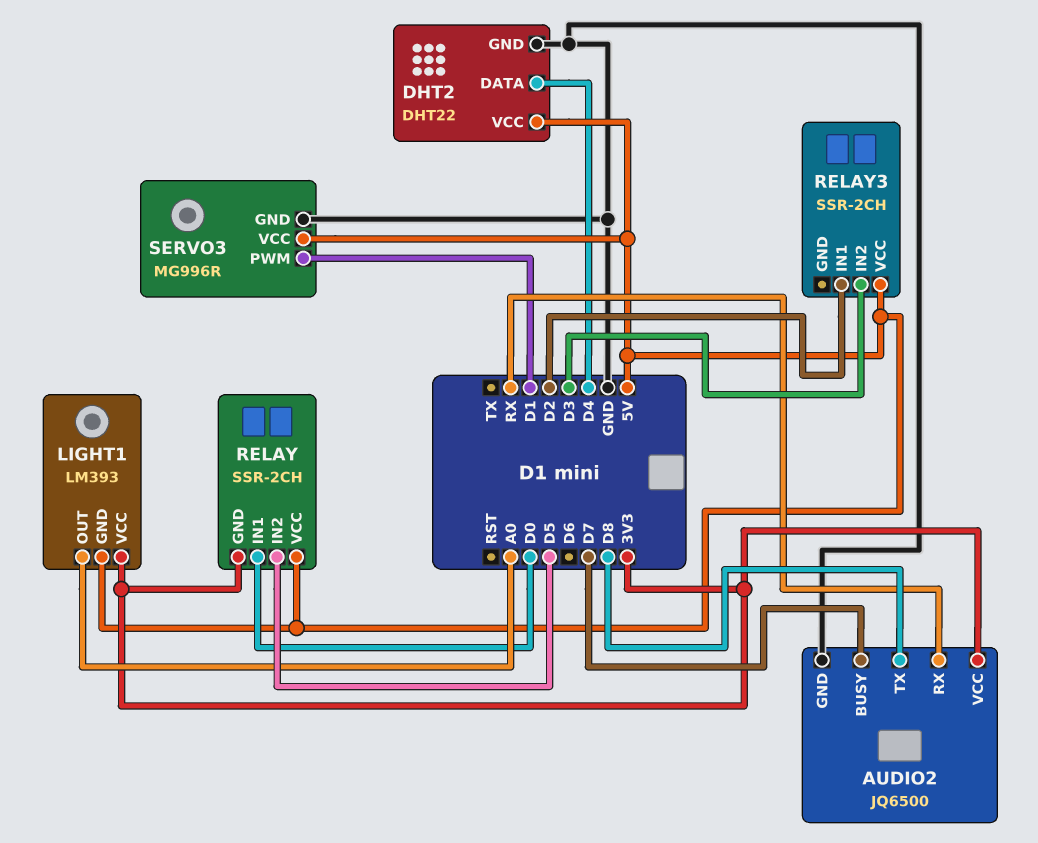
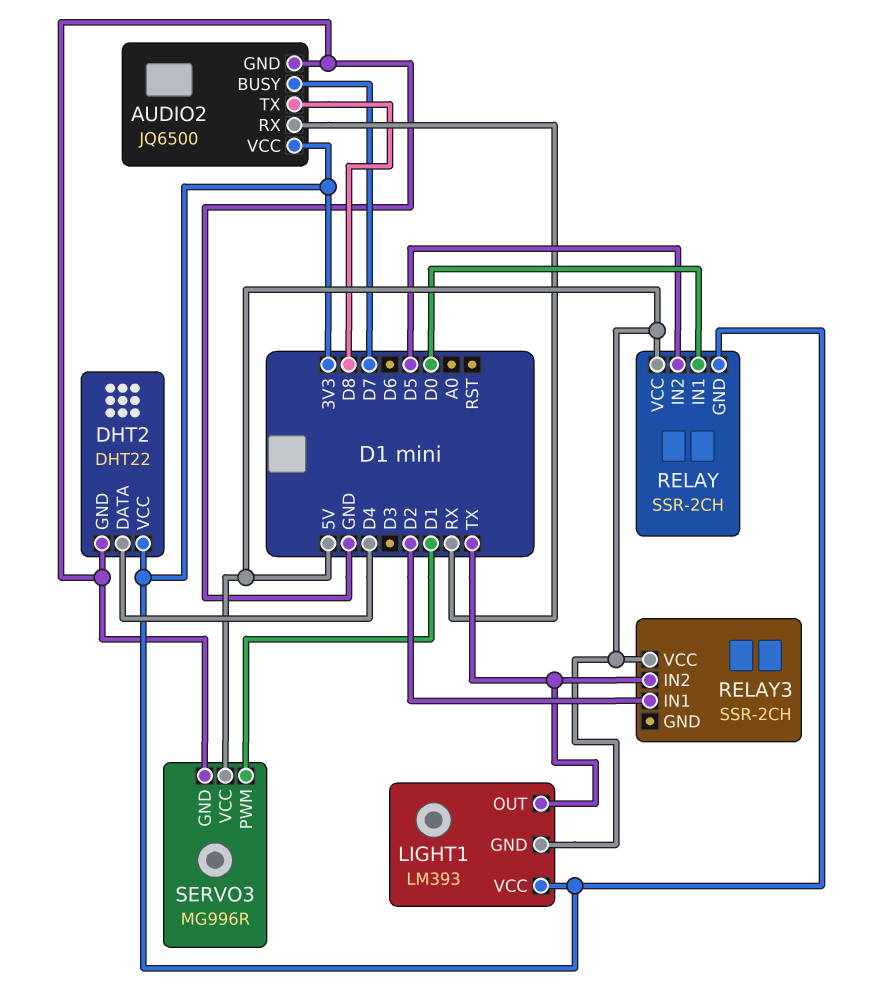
DHT2 pin VCC: 5V -> 3V3
LIGHT1 pin OUT: A0 -> TX
RELAY3 pin IN2: D3 -> TX

